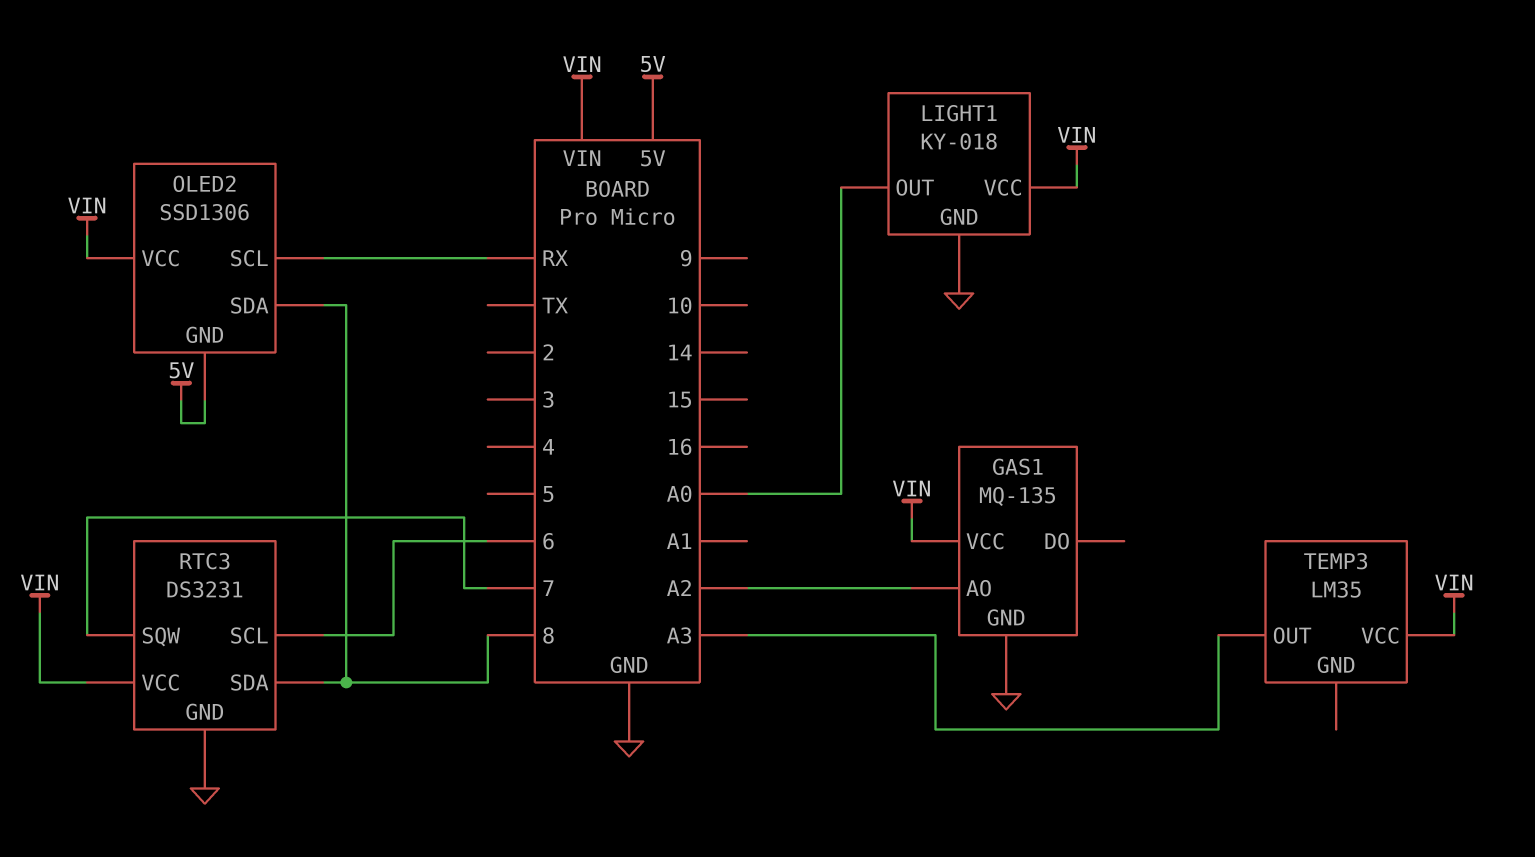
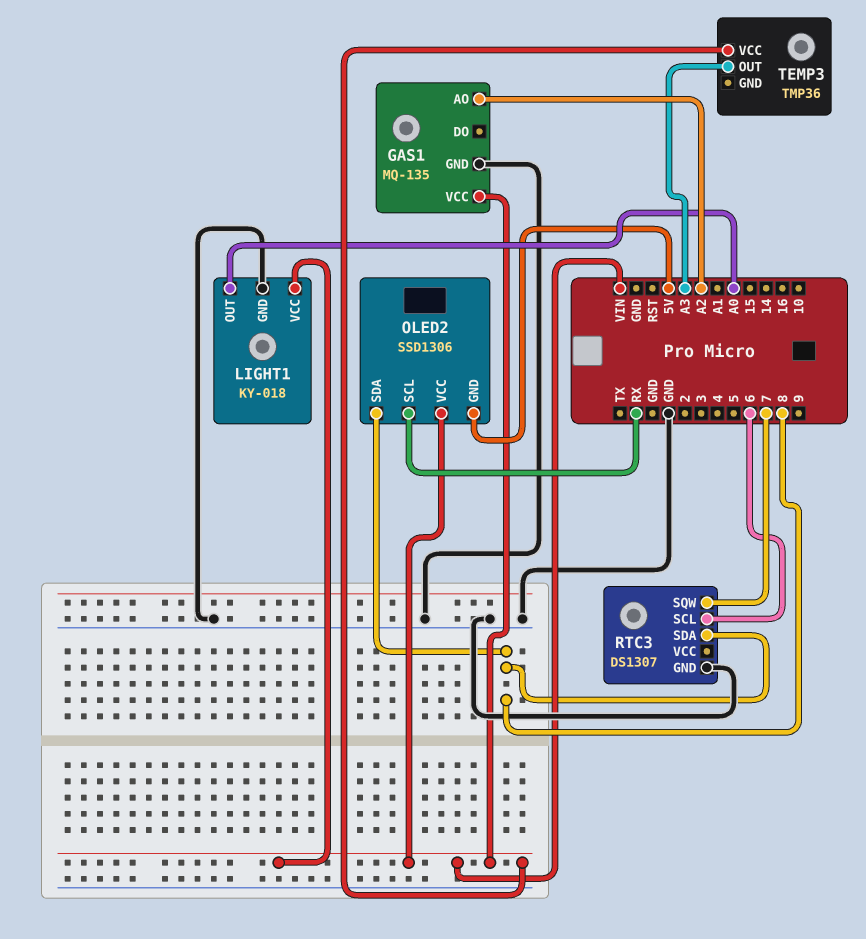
RTC3: DS3231 -> DS1307
RTC3 pin VCC: VIN -> none
TEMP3: LM35 -> TMP36

